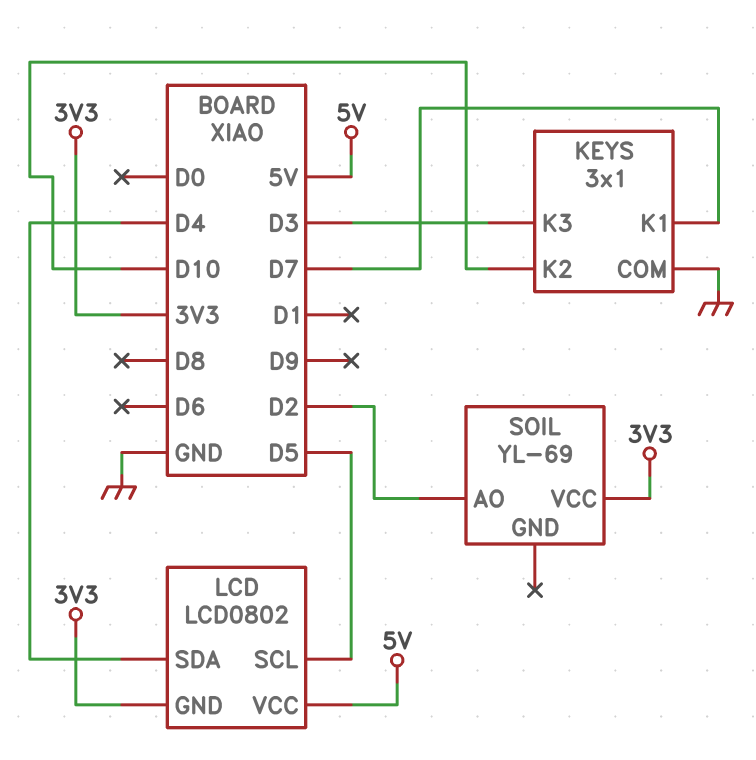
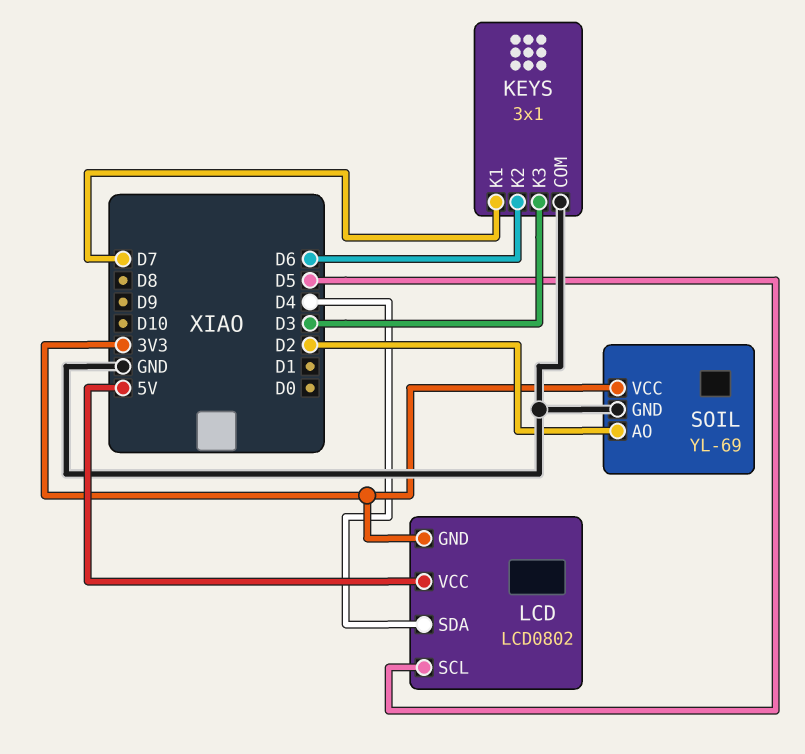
KEYS pin K2: D10 -> D6
SOIL pin GND: none -> GND

